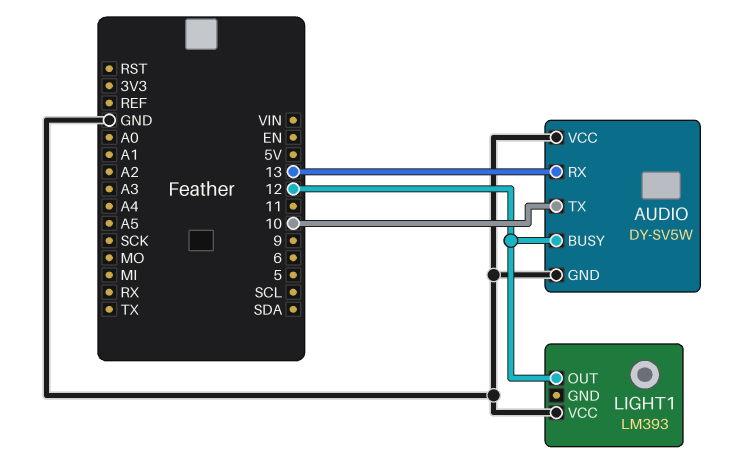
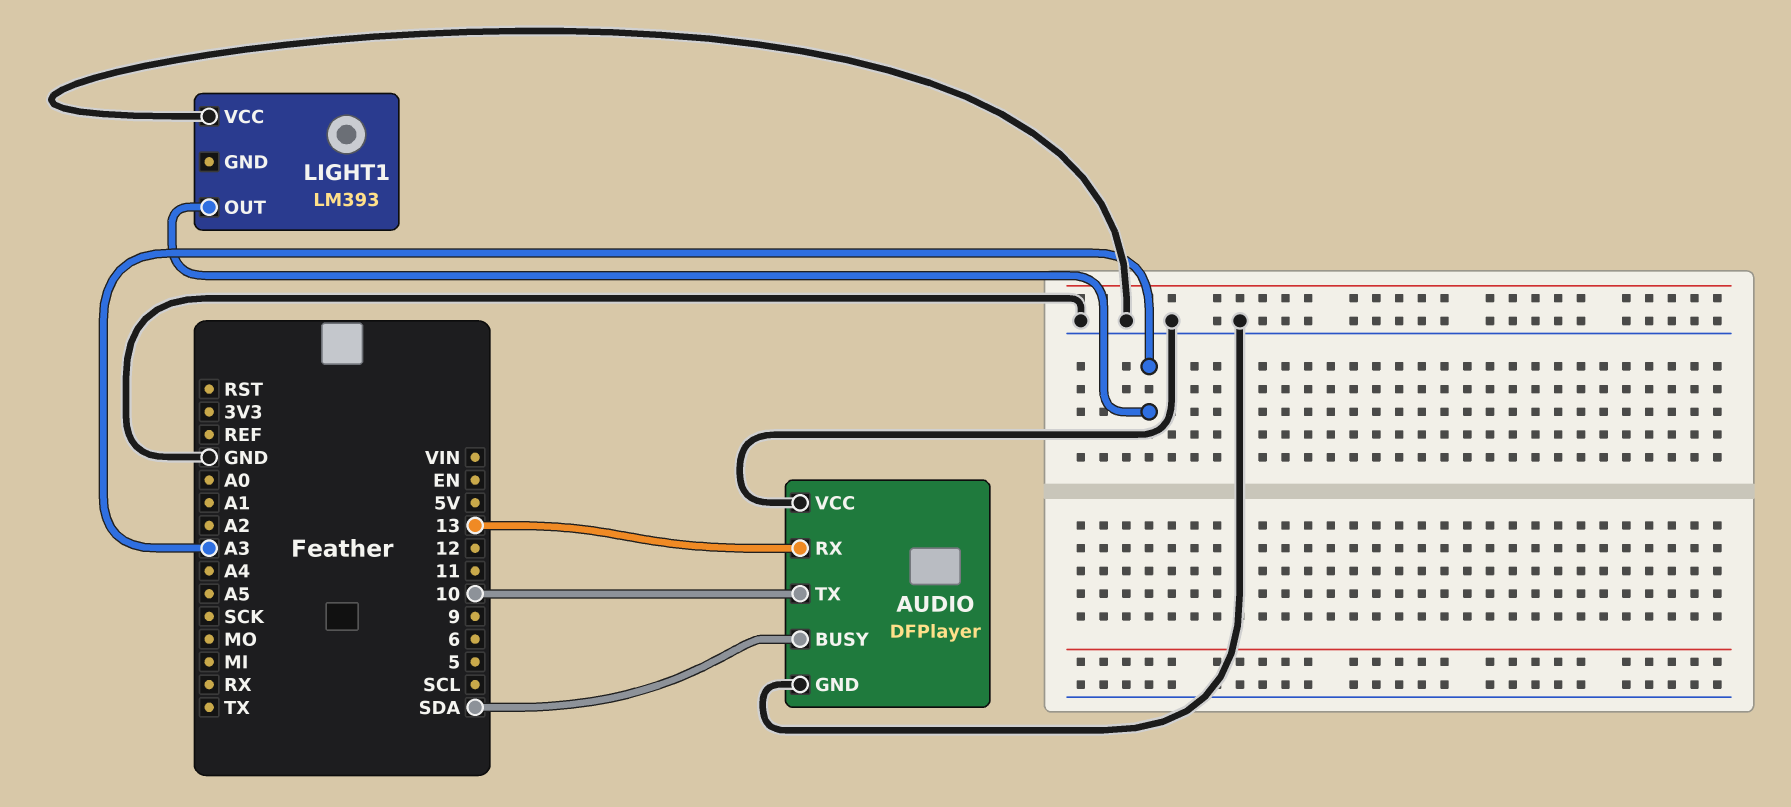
AUDIO: DY-SV5W -> DFPlayer
AUDIO pin BUSY: 12 -> SDA
LIGHT1 pin OUT: 12 -> A3

